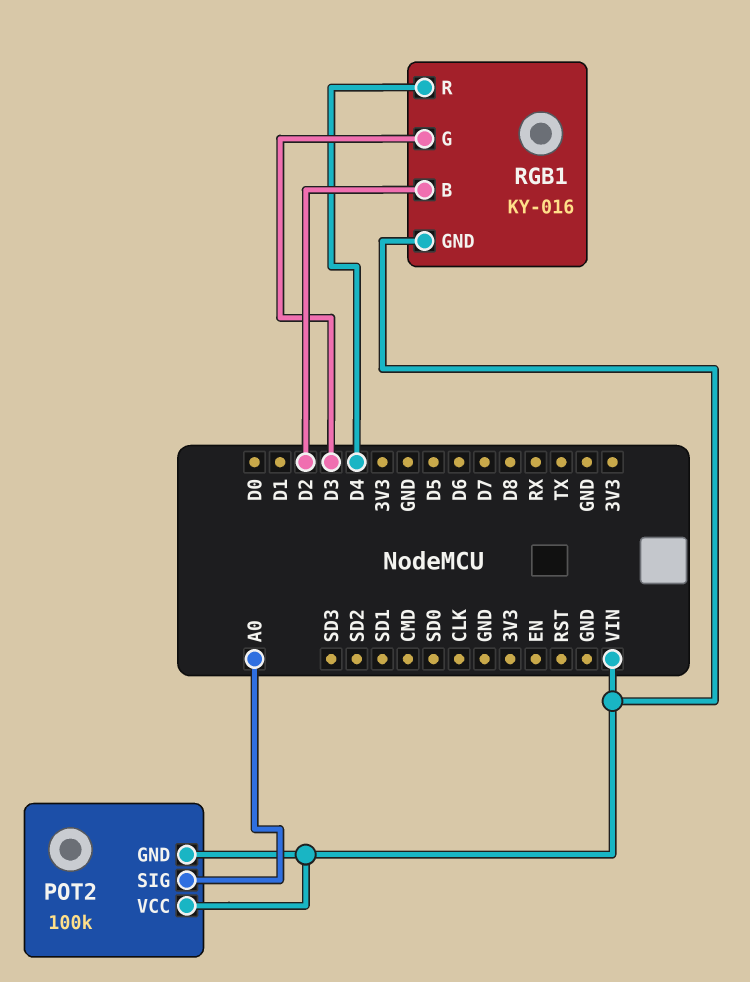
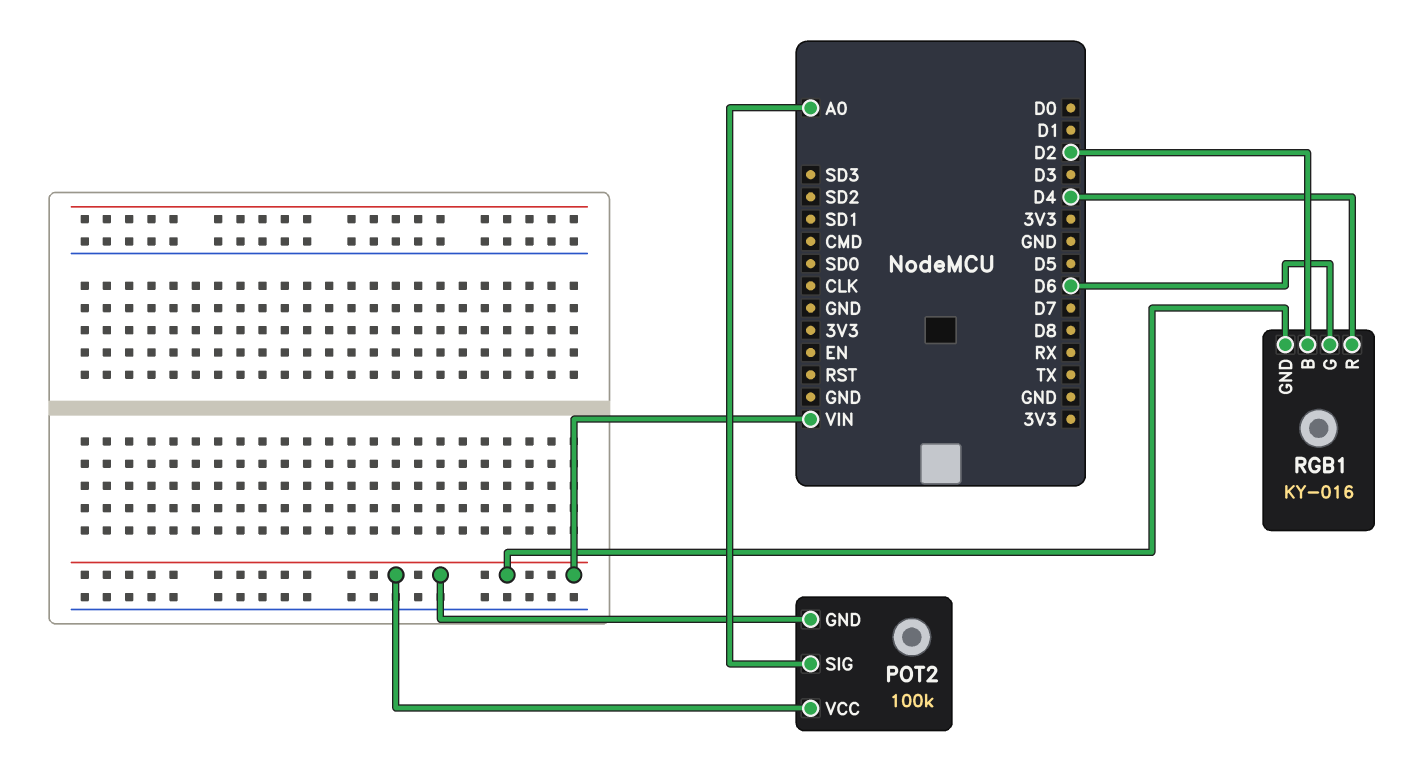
RGB1 pin G: D3 -> D6

